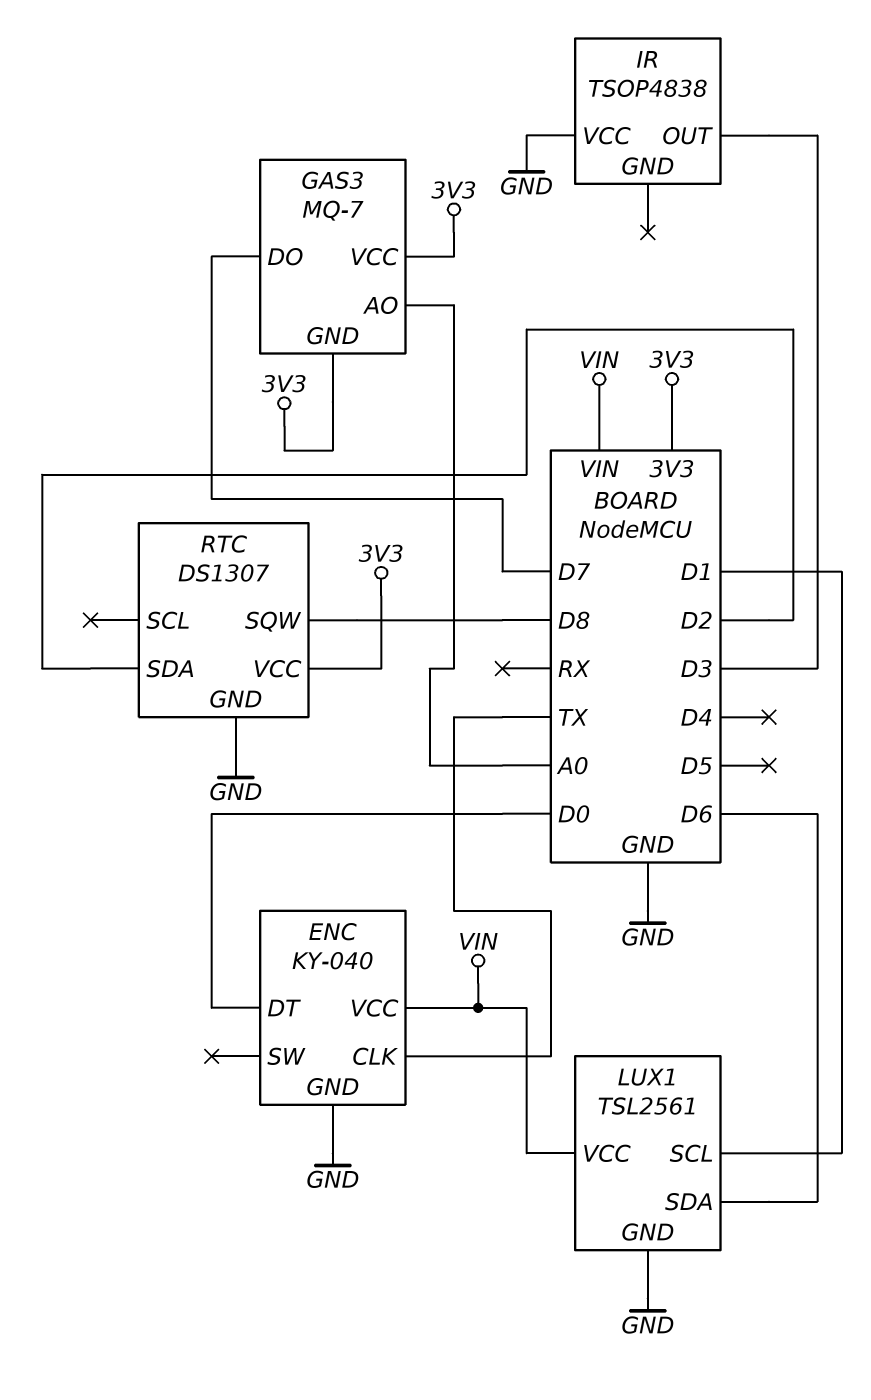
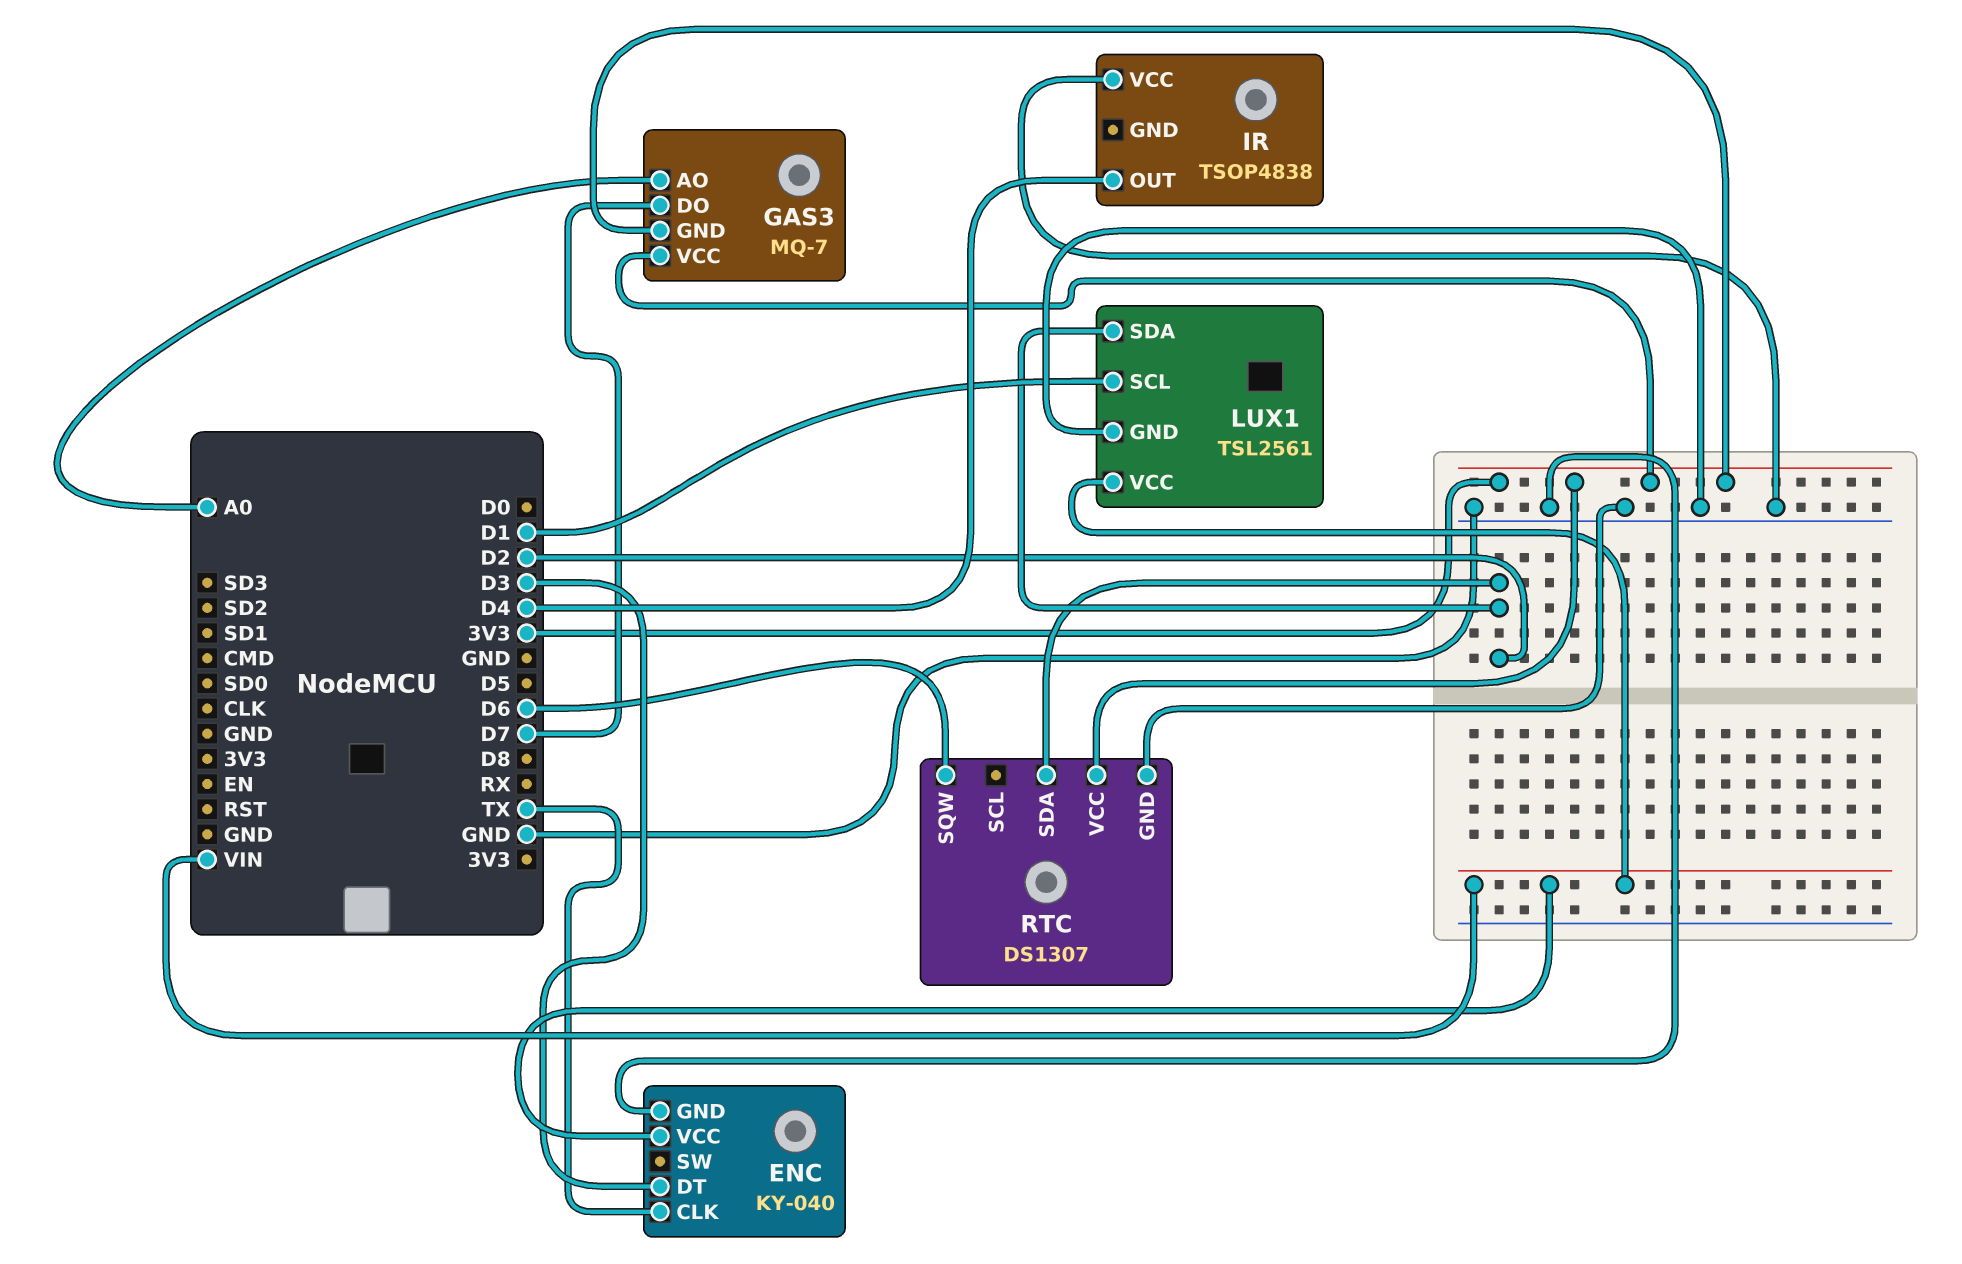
ENC pin DT: D0 -> D3
IR pin OUT: D3 -> D4
LUX1 pin SDA: D6 -> D2
RTC pin SQW: D8 -> D6

